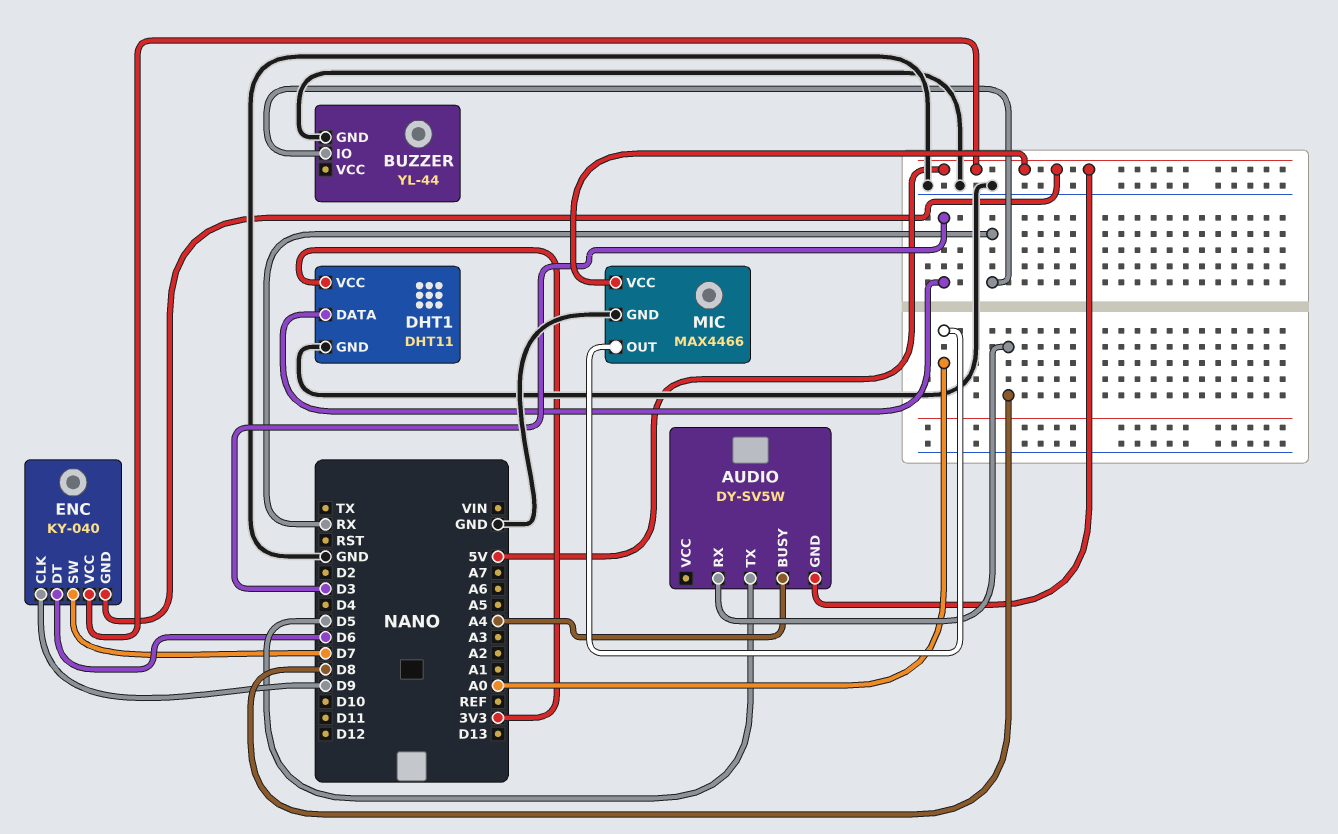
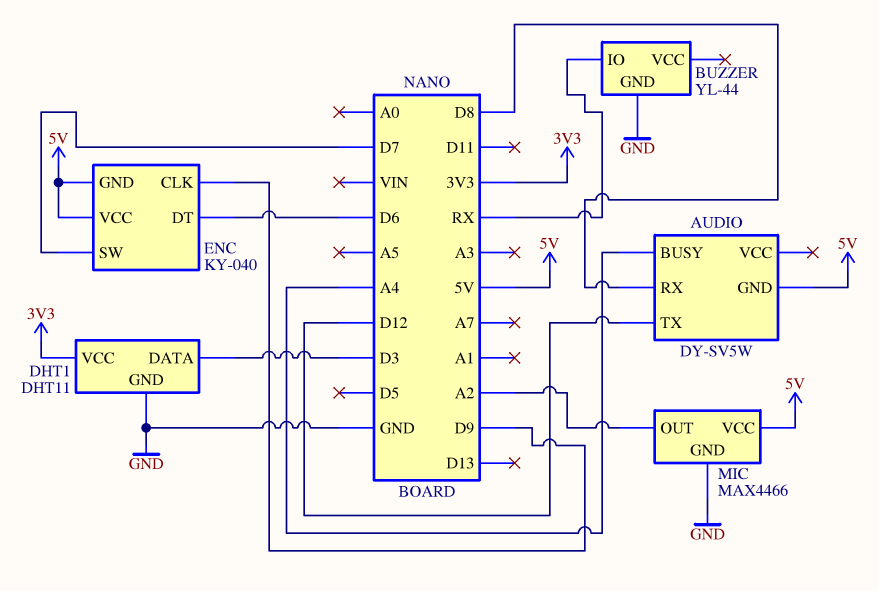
AUDIO pin TX: D5 -> D12
MIC pin OUT: A0 -> A2

